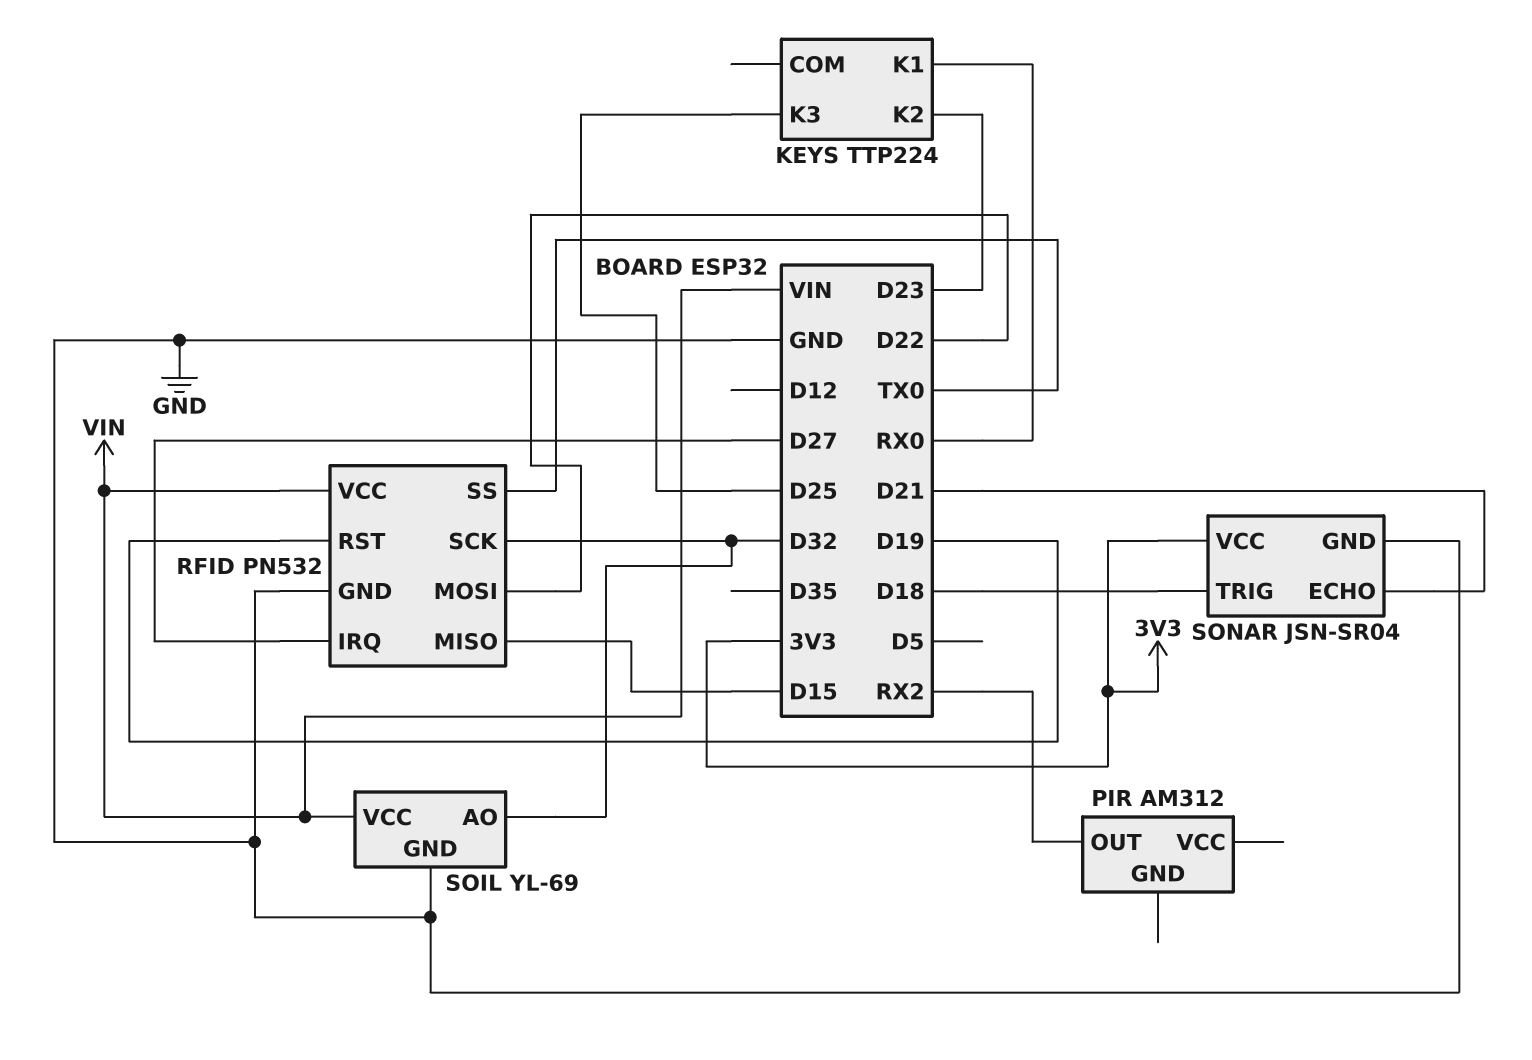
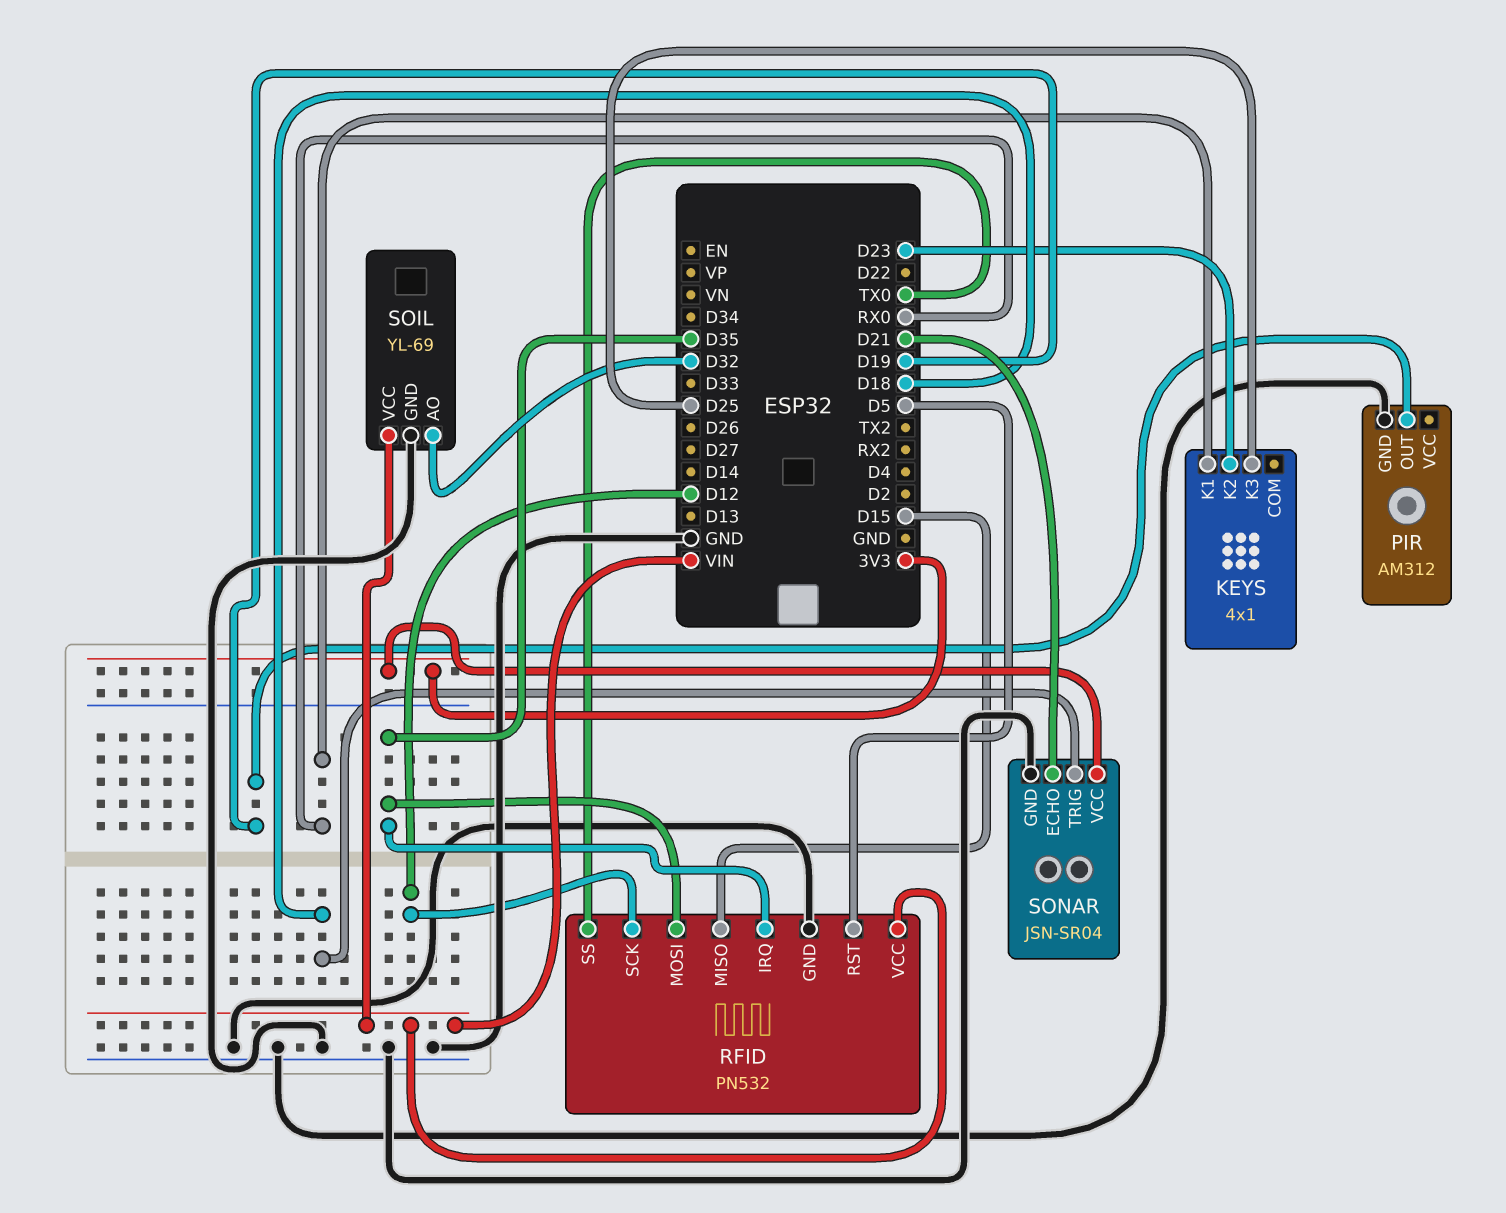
KEYS: TTP224 -> 4x1
PIR pin GND: none -> GND
PIR pin OUT: RX2 -> D19
RFID pin IRQ: D27 -> D35
RFID pin MOSI: D22 -> D35
RFID pin RST: D19 -> D5
RFID pin SCK: D32 -> D12

